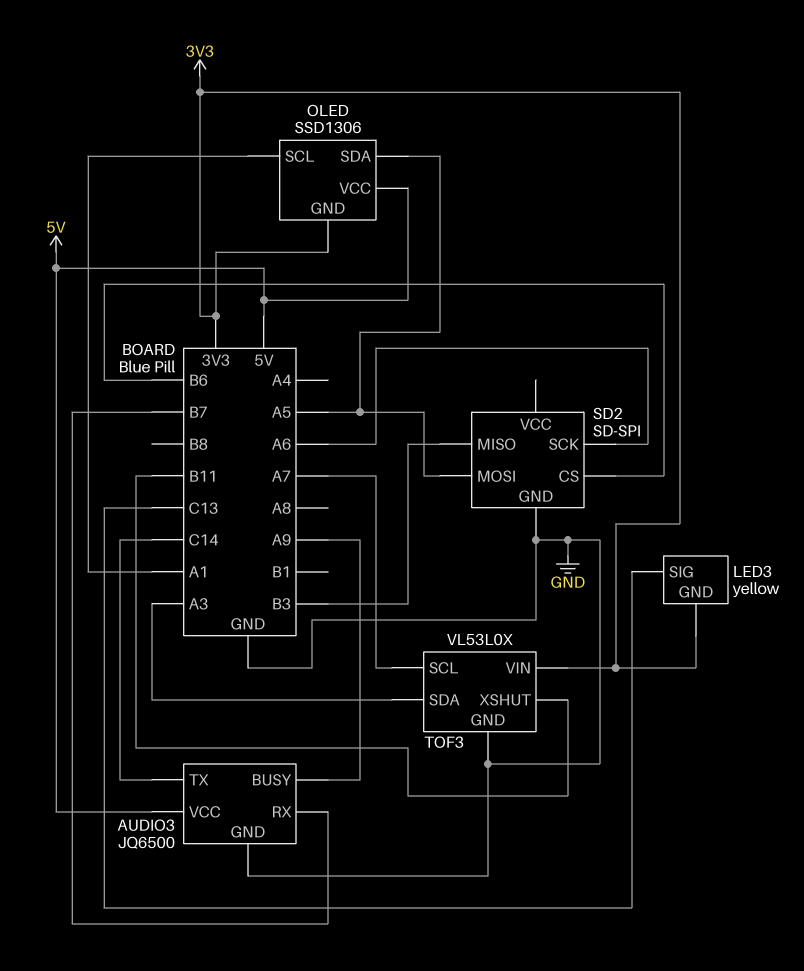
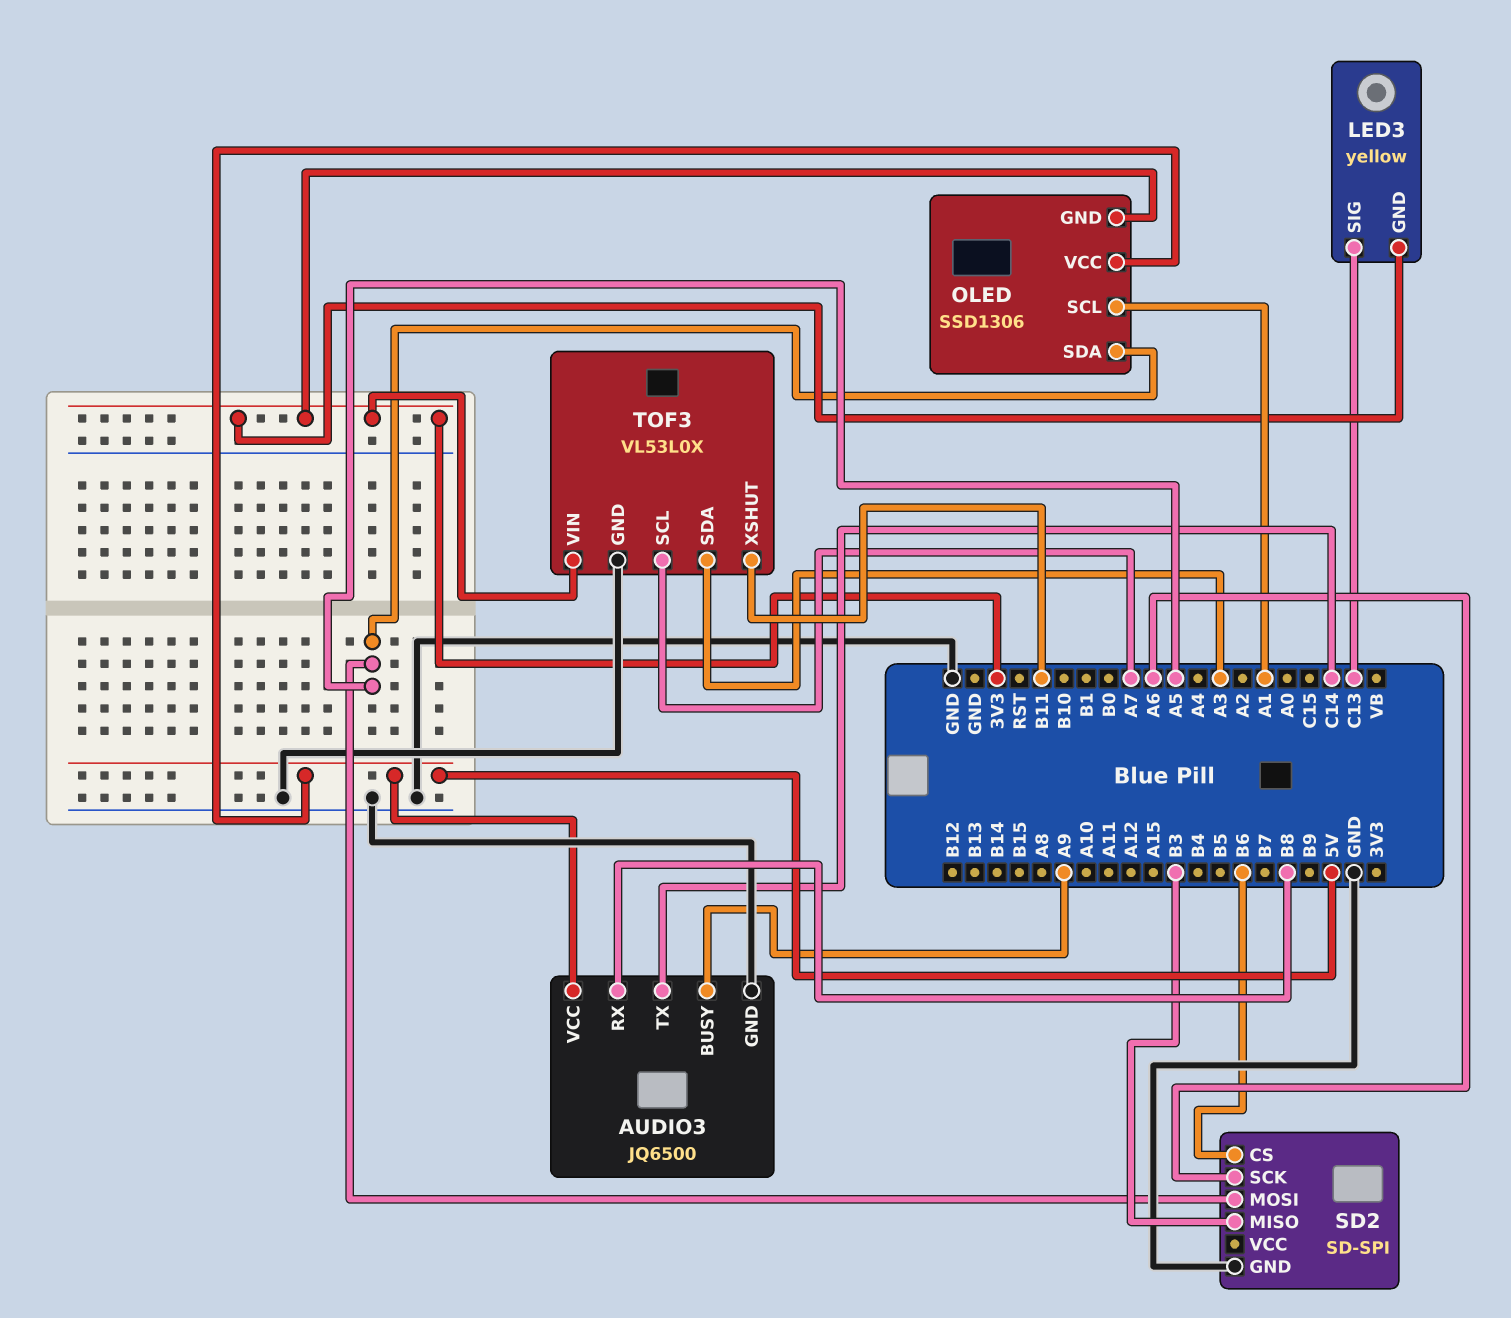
AUDIO3 pin RX: B7 -> B8

